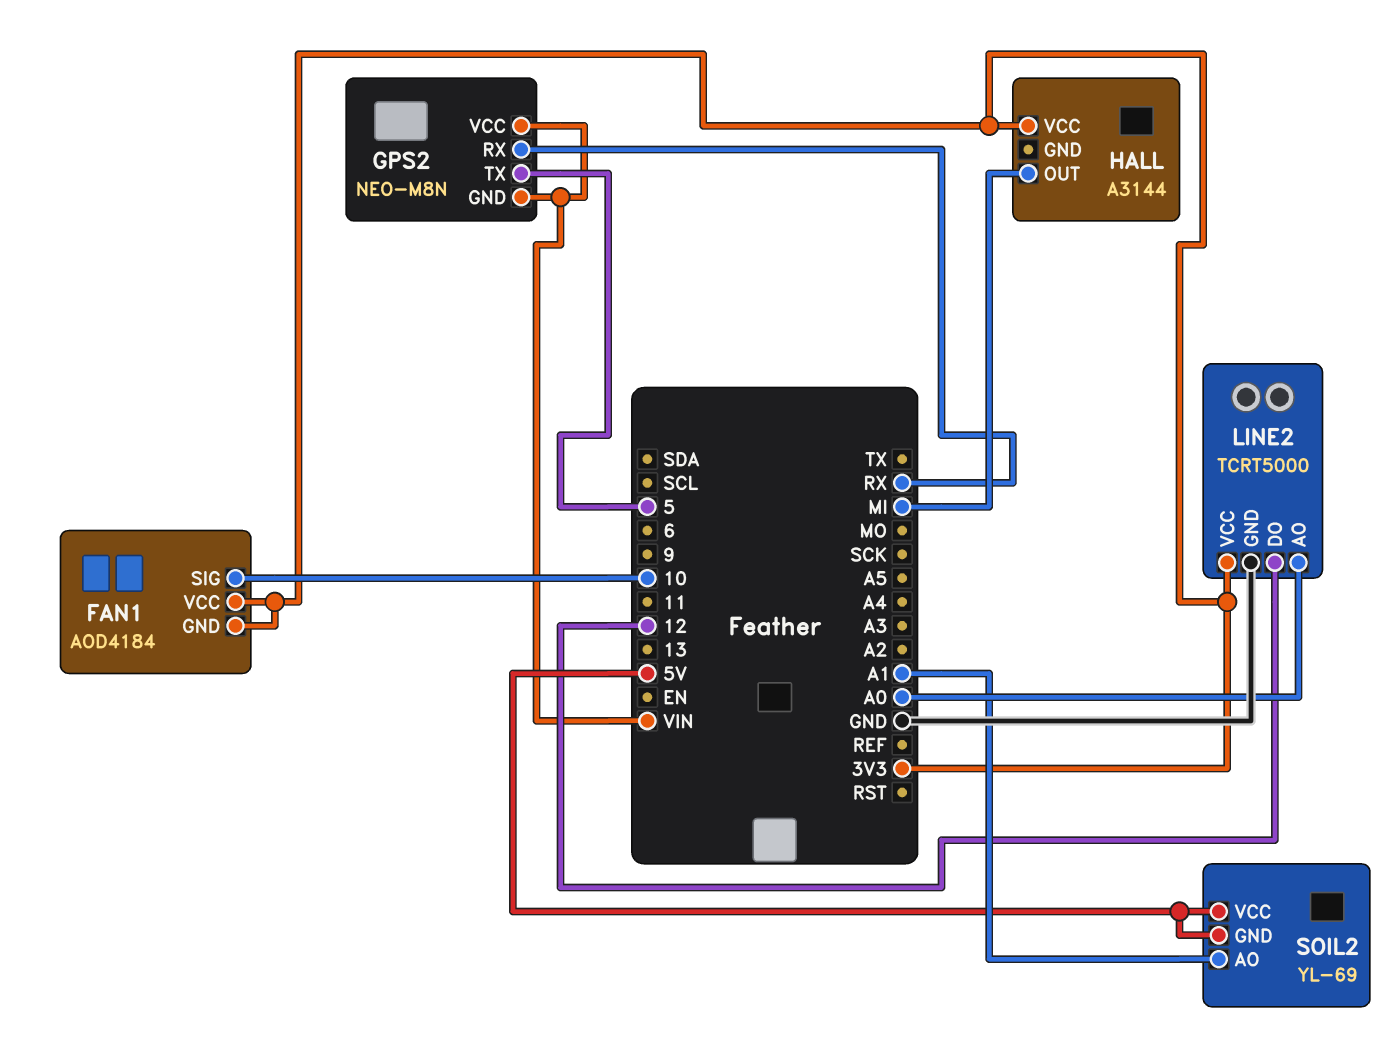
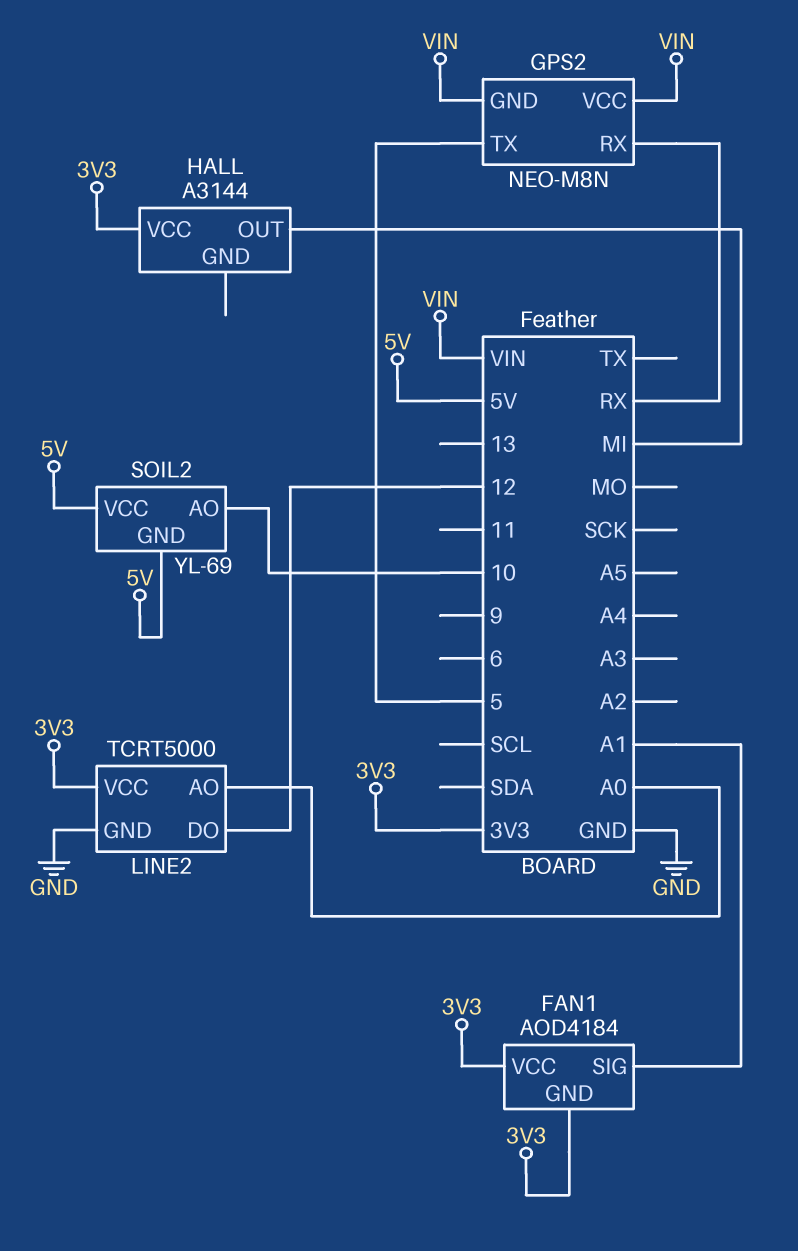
FAN1 pin SIG: 10 -> A1
SOIL2 pin AO: A1 -> 10

